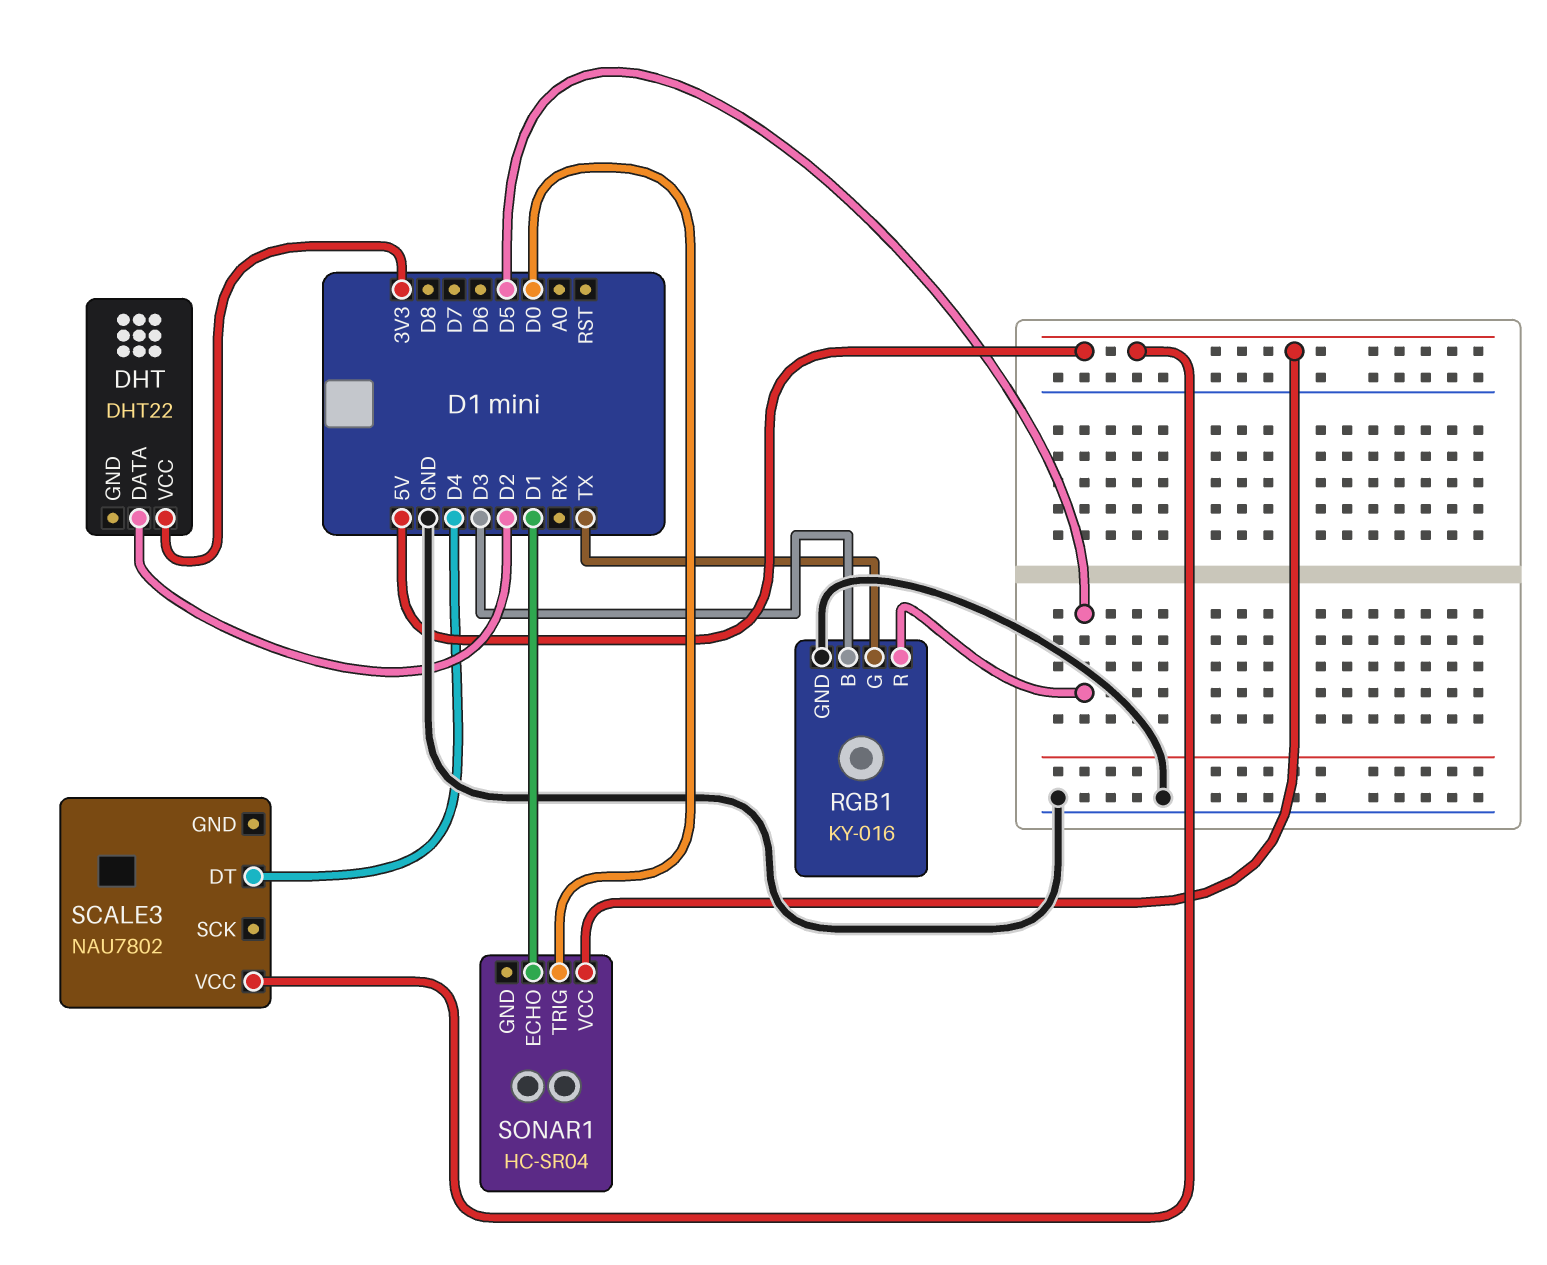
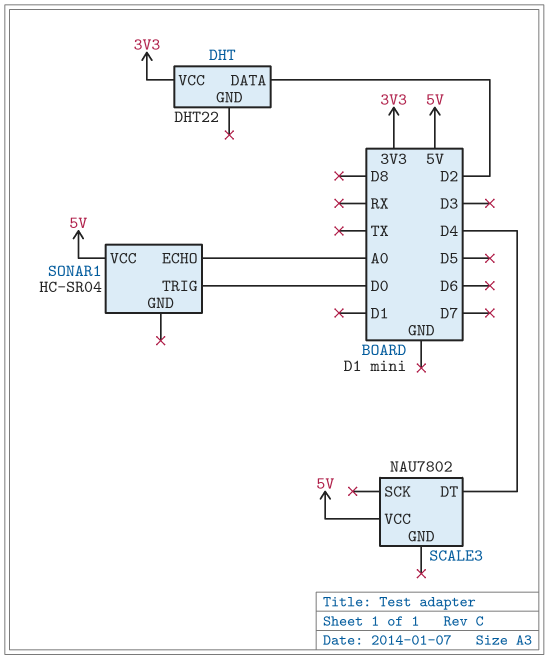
RGB1: KY-016 -> none
RGB1 pin B: D3 -> none
RGB1 pin G: TX -> none
RGB1 pin GND: GND -> none
RGB1 pin R: D5 -> none
SONAR1 pin ECHO: D1 -> A0

